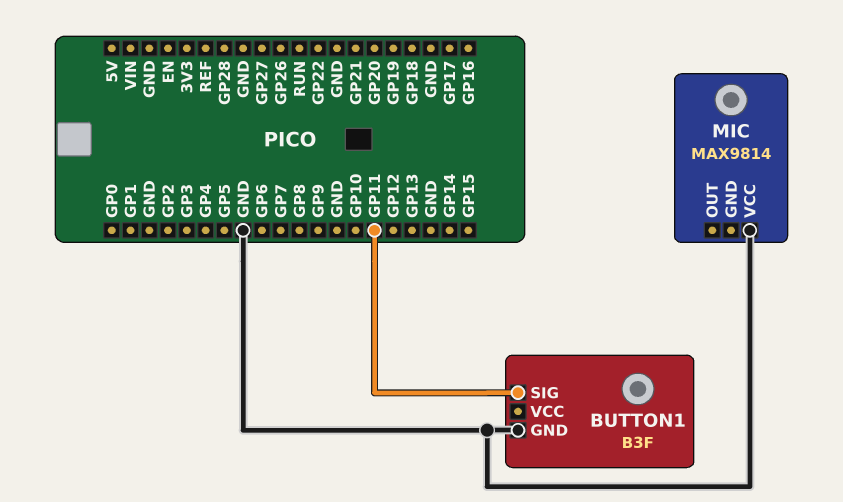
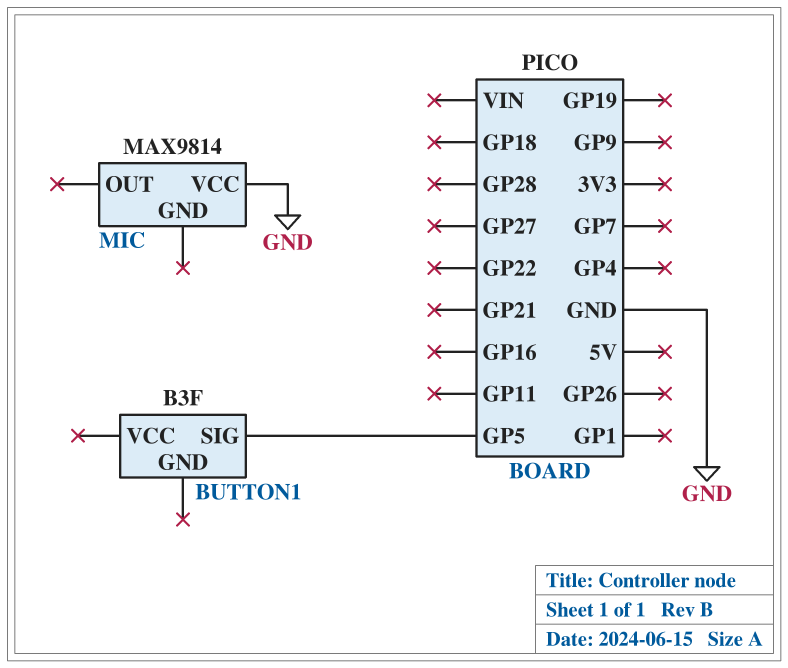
BUTTON1 pin GND: GND -> none
BUTTON1 pin SIG: GP11 -> GP5

